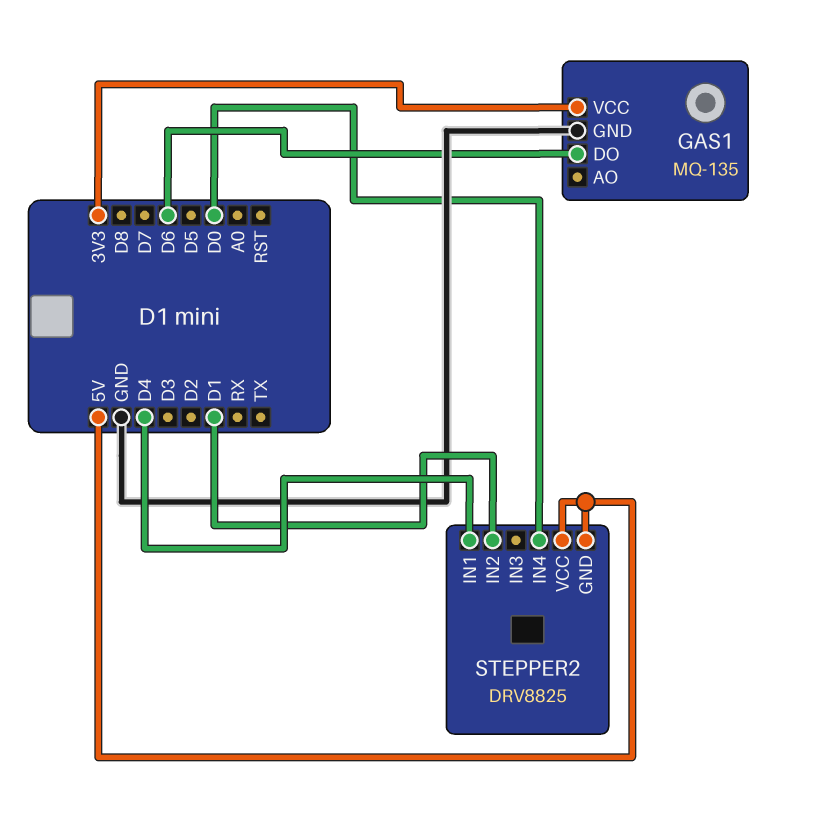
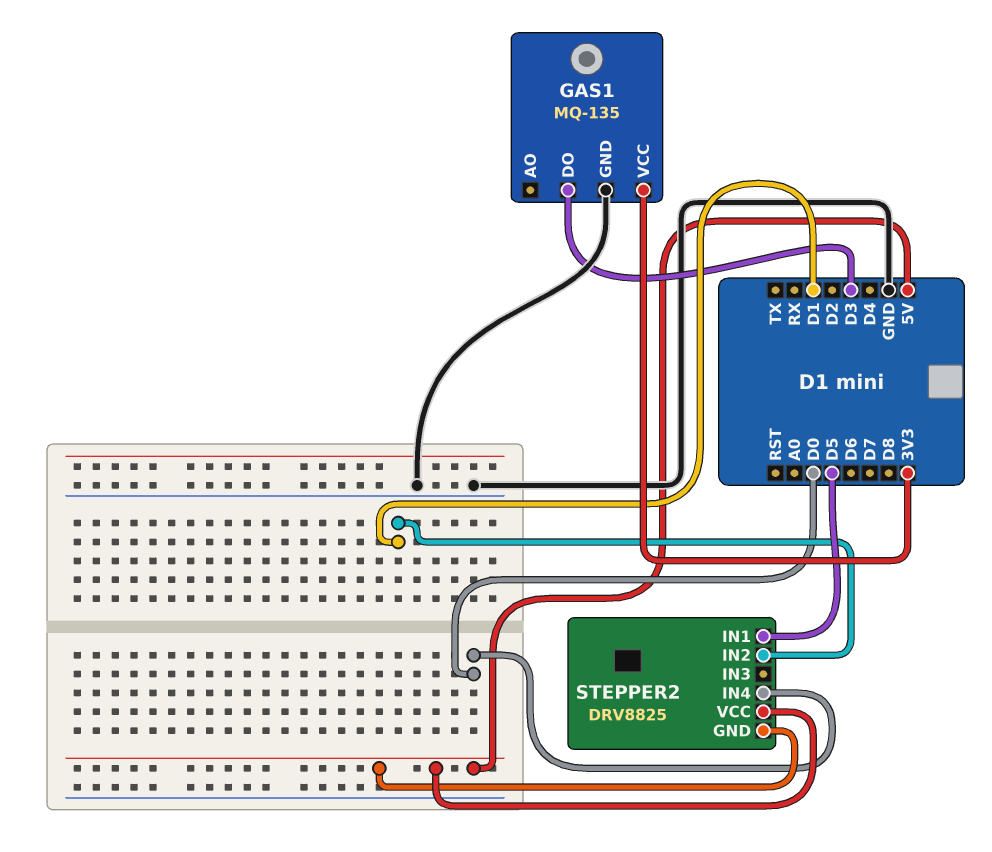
GAS1 pin DO: D6 -> D3
STEPPER2 pin IN1: D4 -> D5

